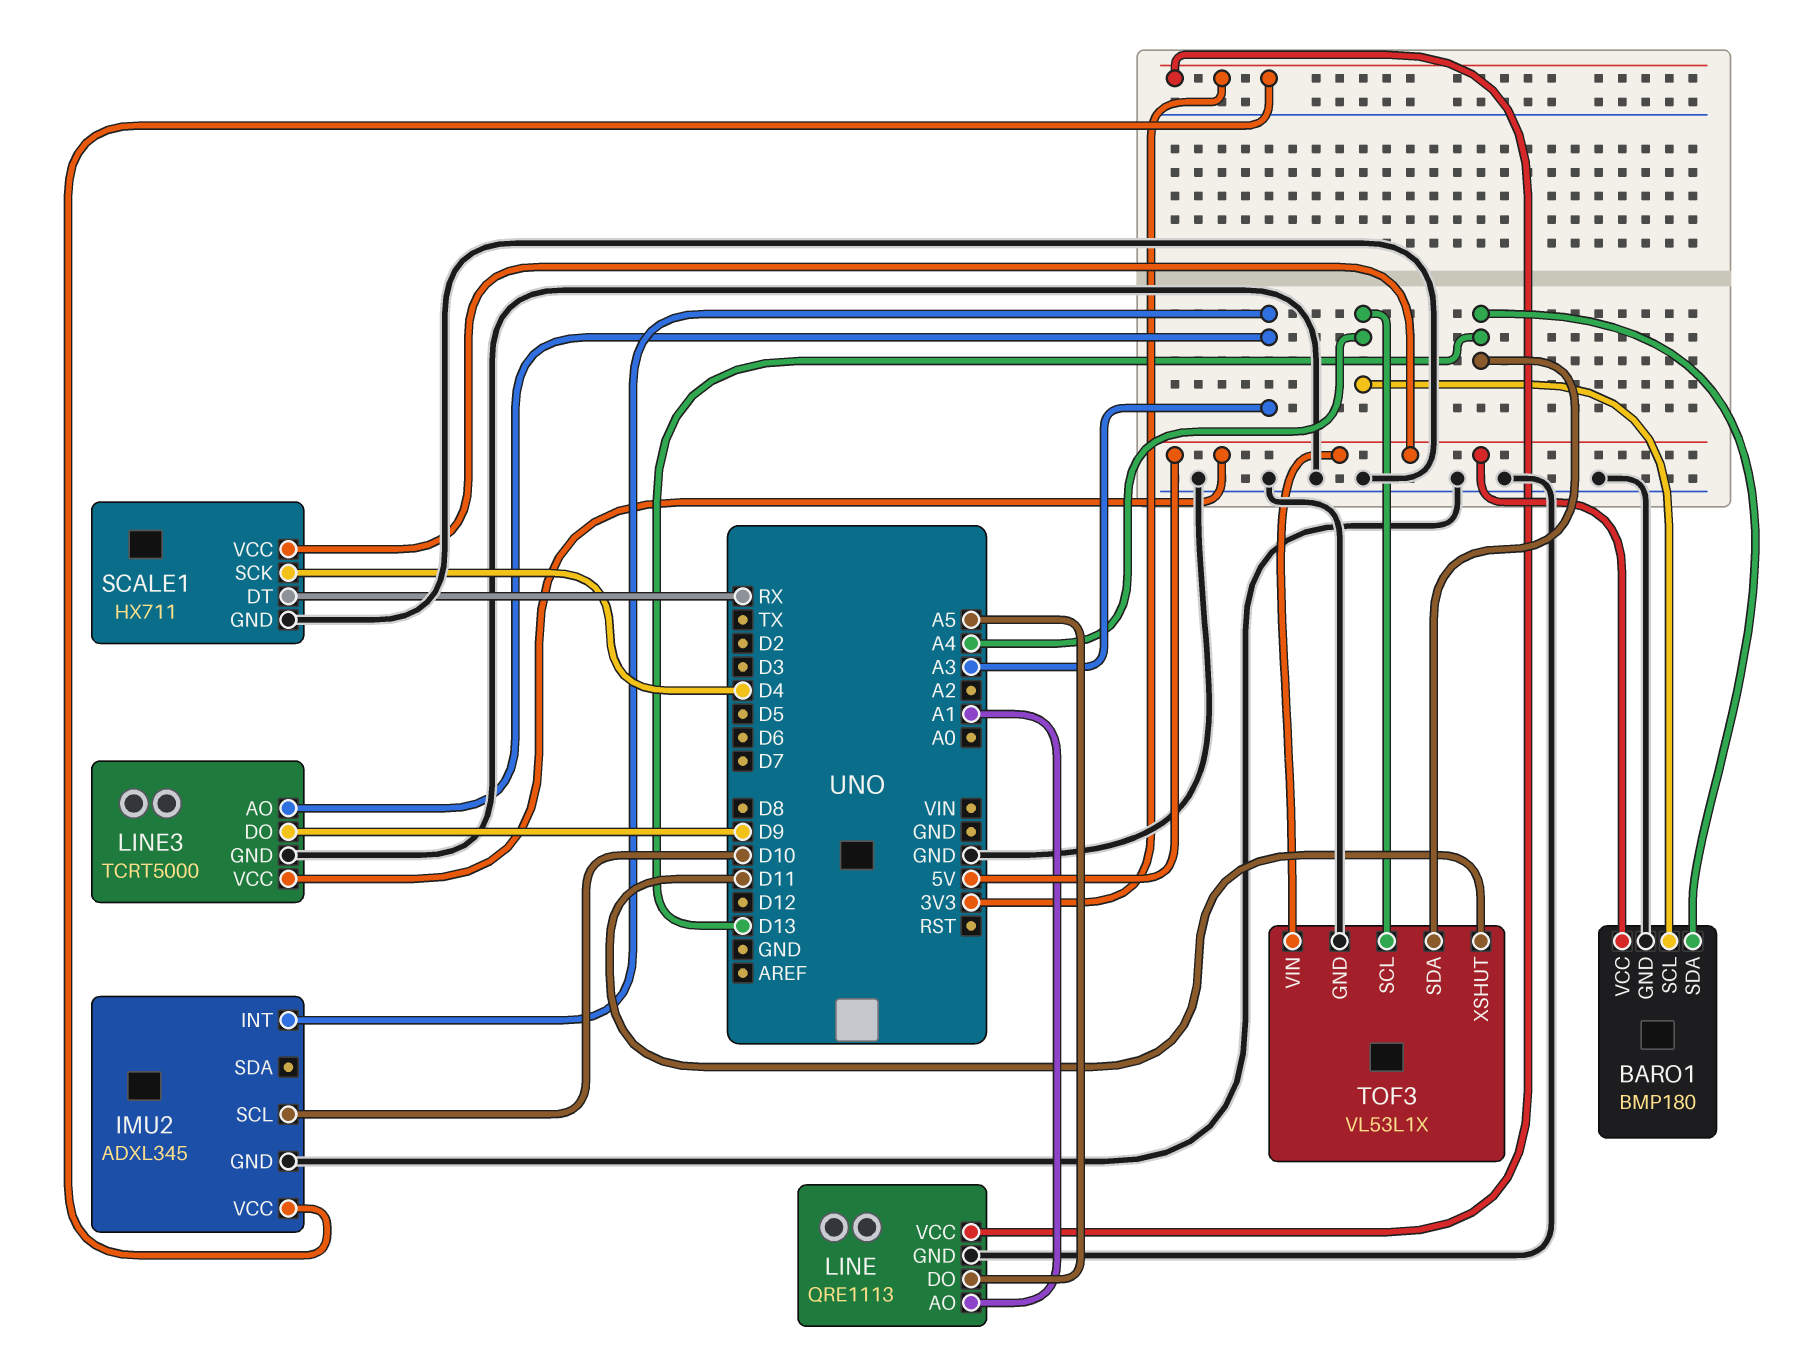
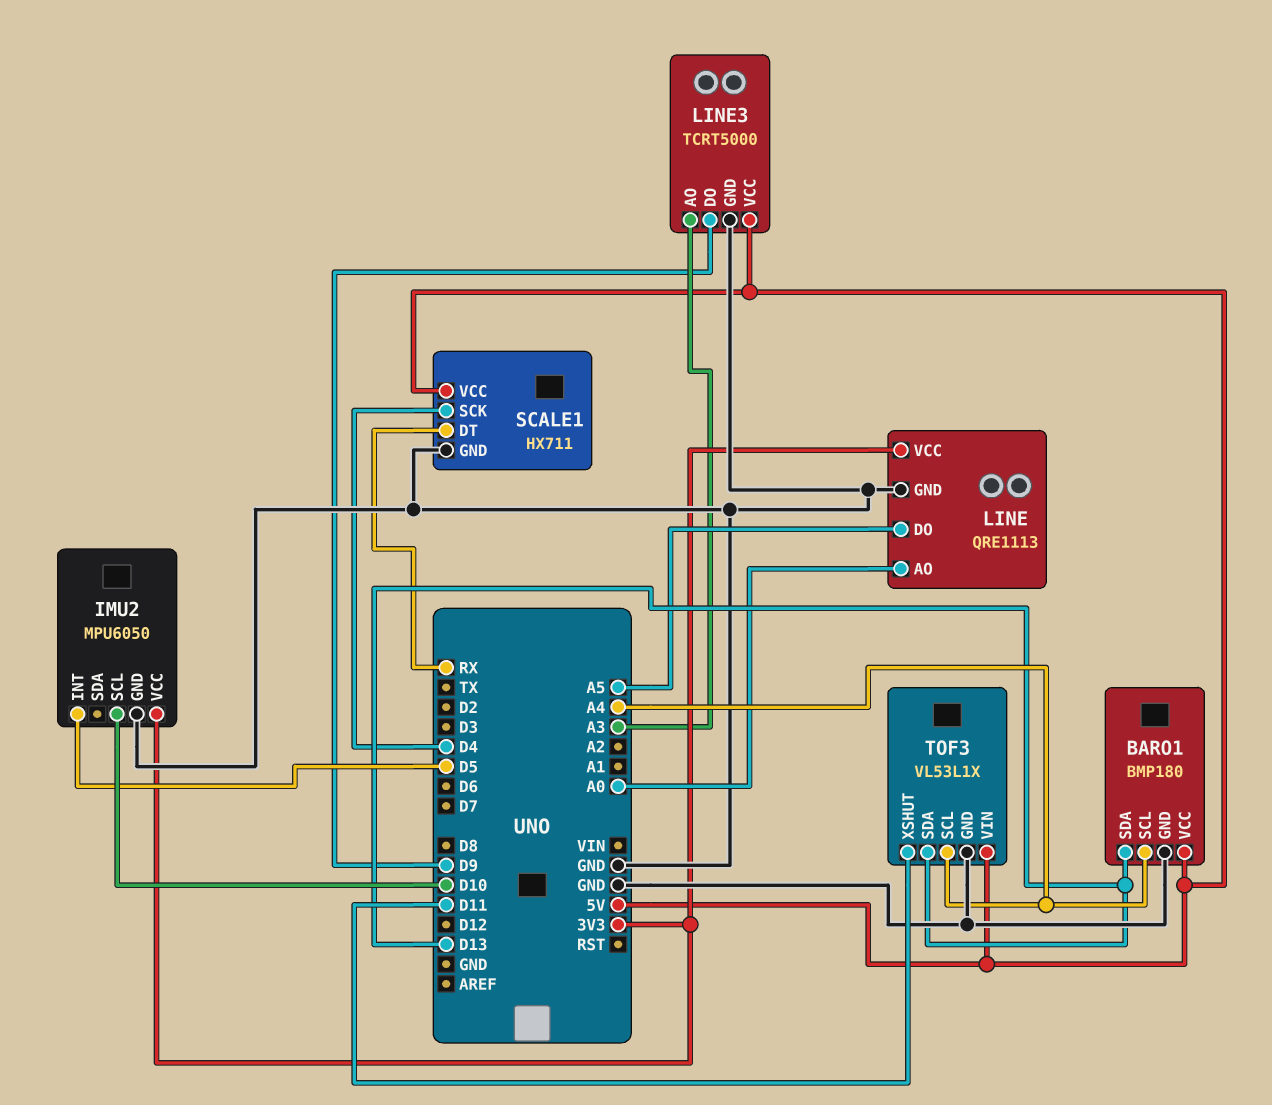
IMU2: ADXL345 -> MPU6050
IMU2 pin INT: A3 -> D5
LINE pin AO: A1 -> A0

